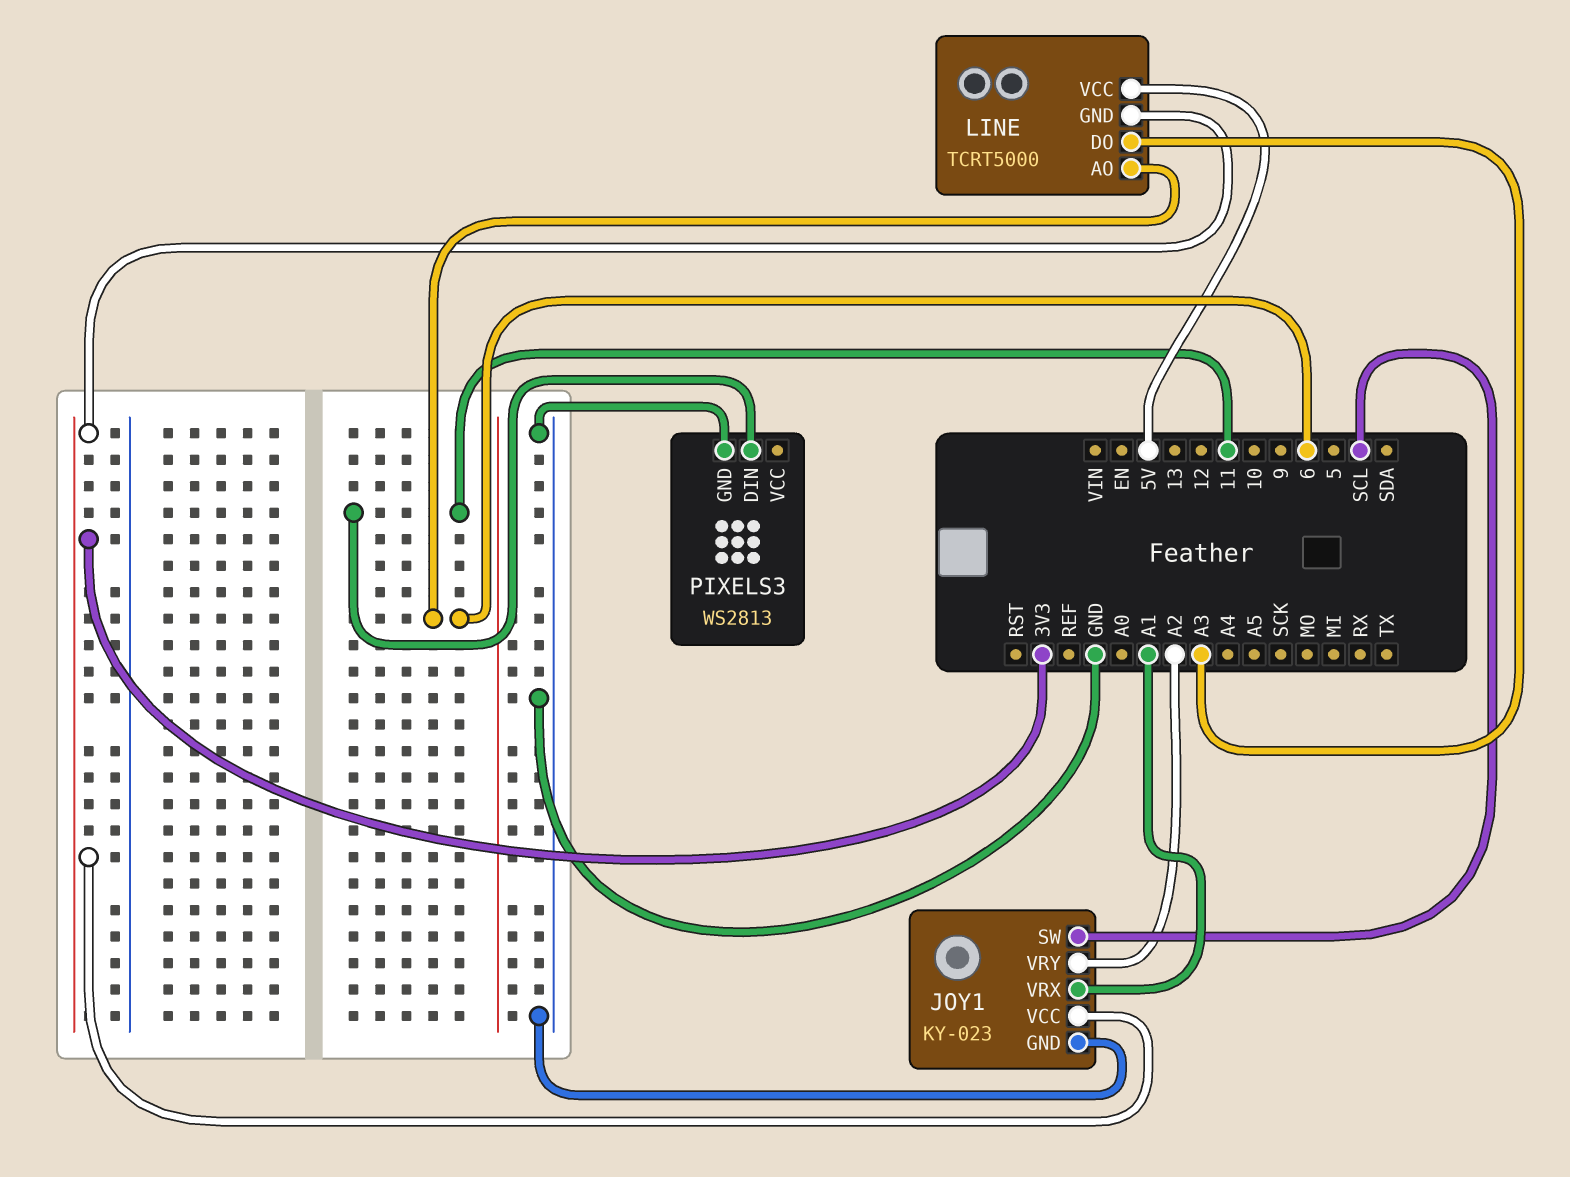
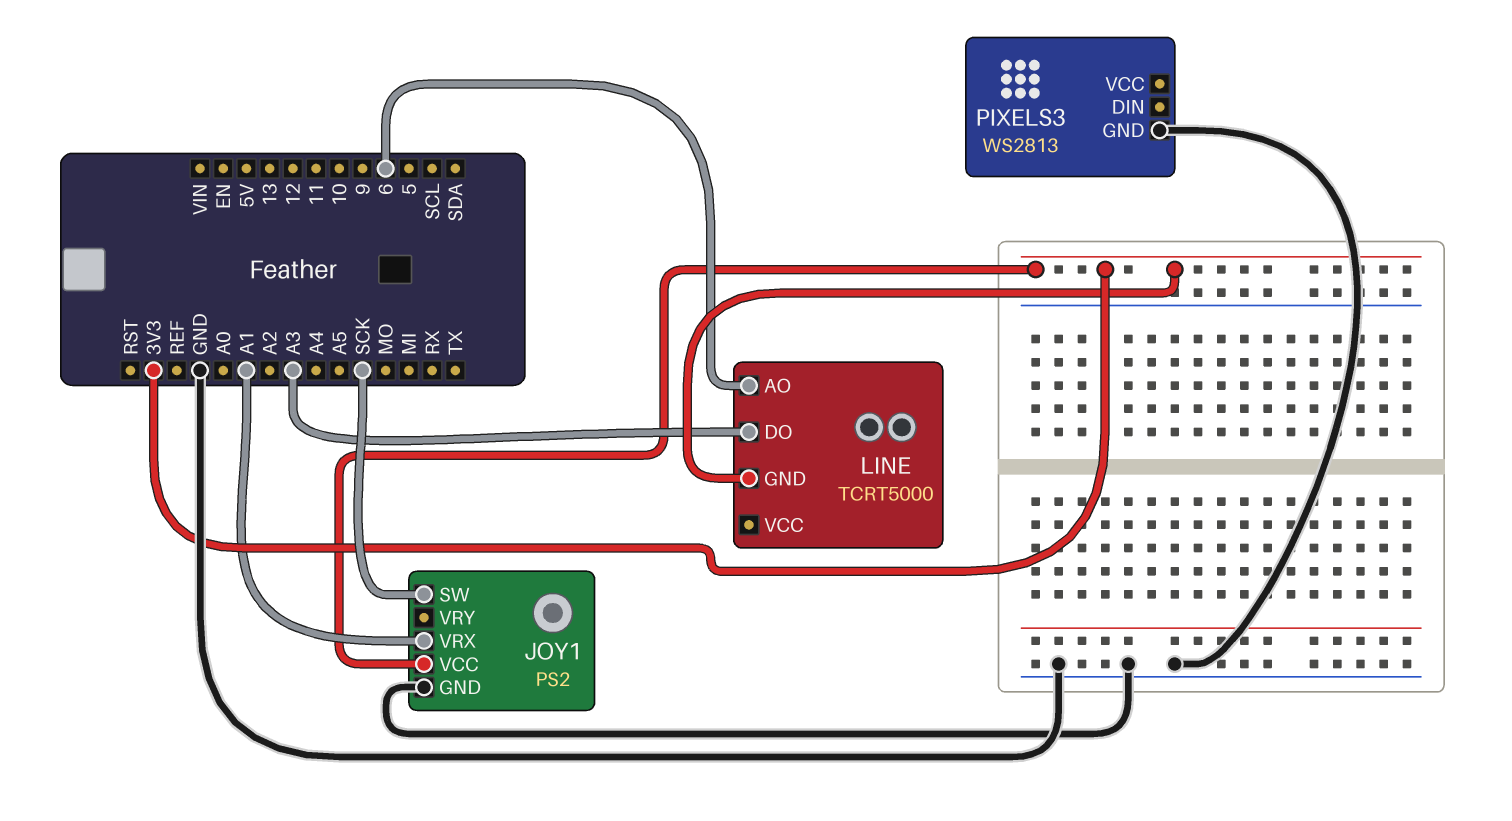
JOY1: KY-023 -> PS2
JOY1 pin SW: SCL -> SCK
JOY1 pin VRY: A2 -> none
LINE pin VCC: 5V -> none
PIXELS3 pin DIN: 11 -> none

